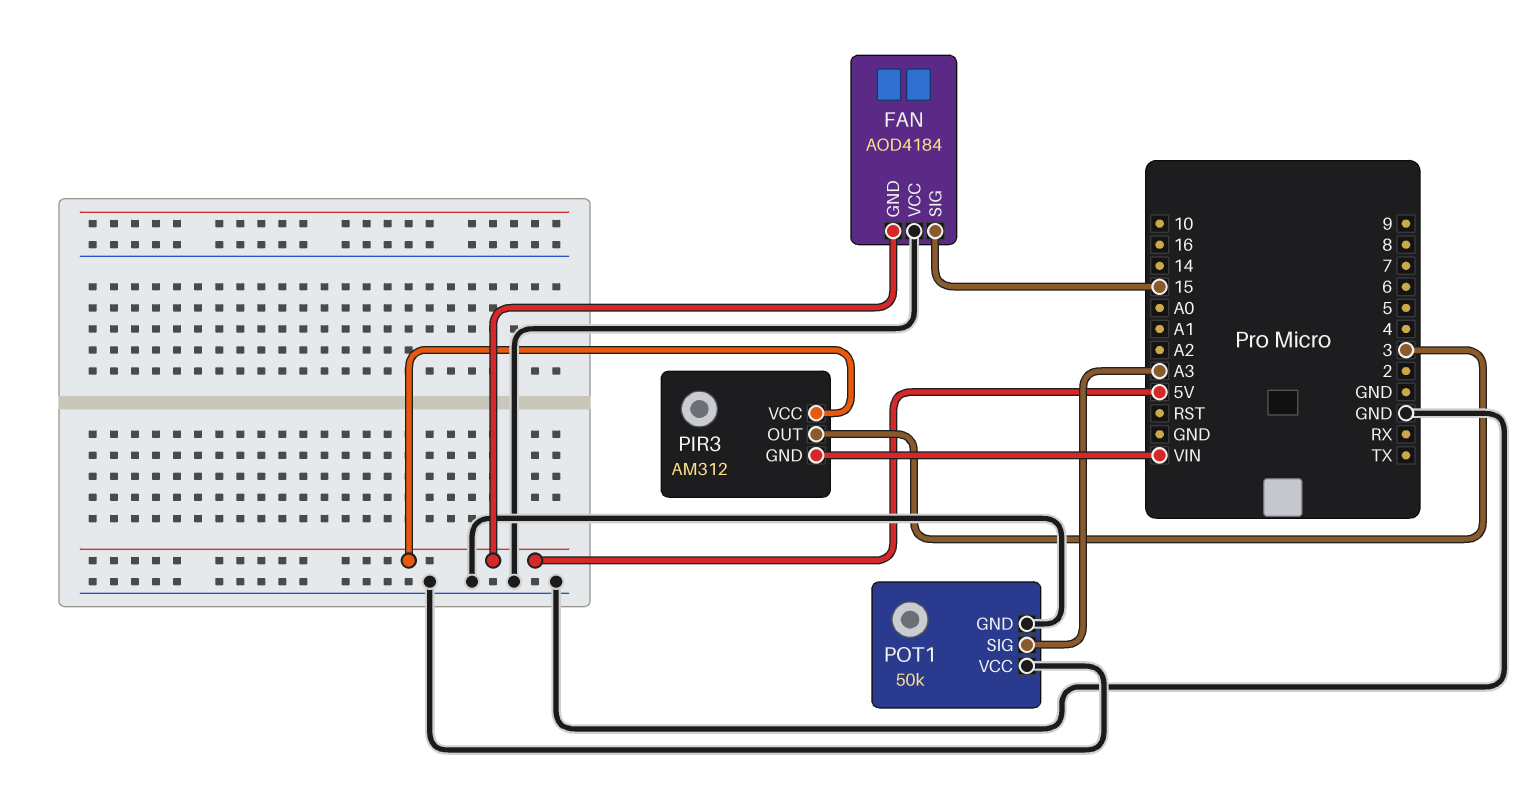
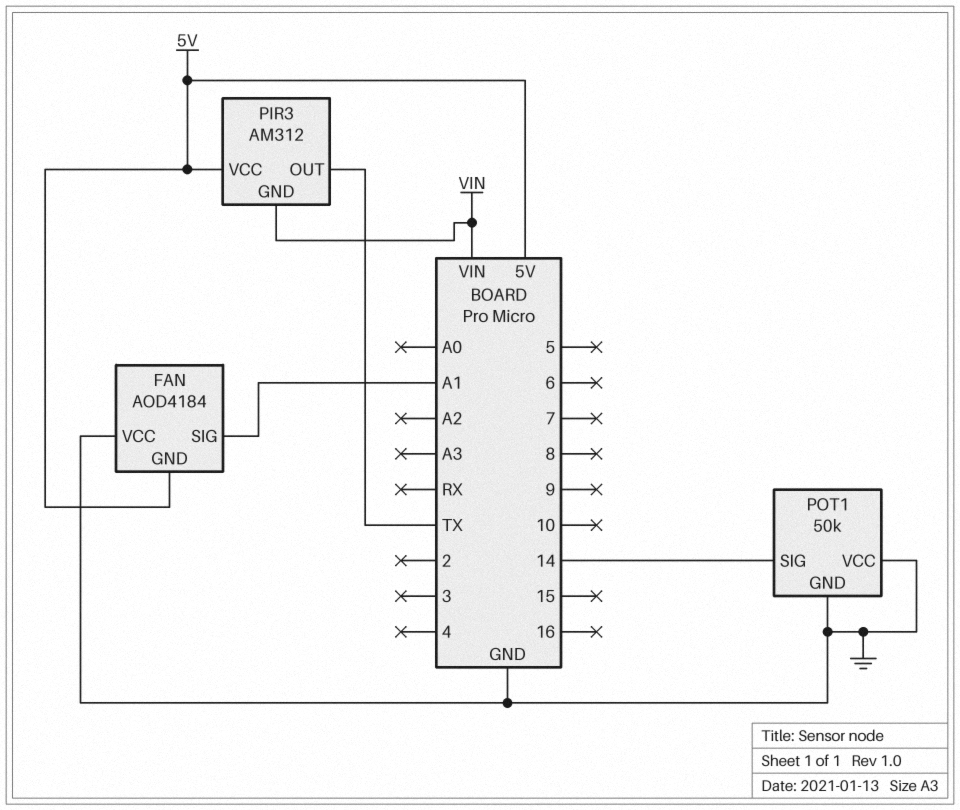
FAN pin SIG: 15 -> A1
PIR3 pin OUT: 3 -> TX
POT1 pin SIG: A3 -> 14

